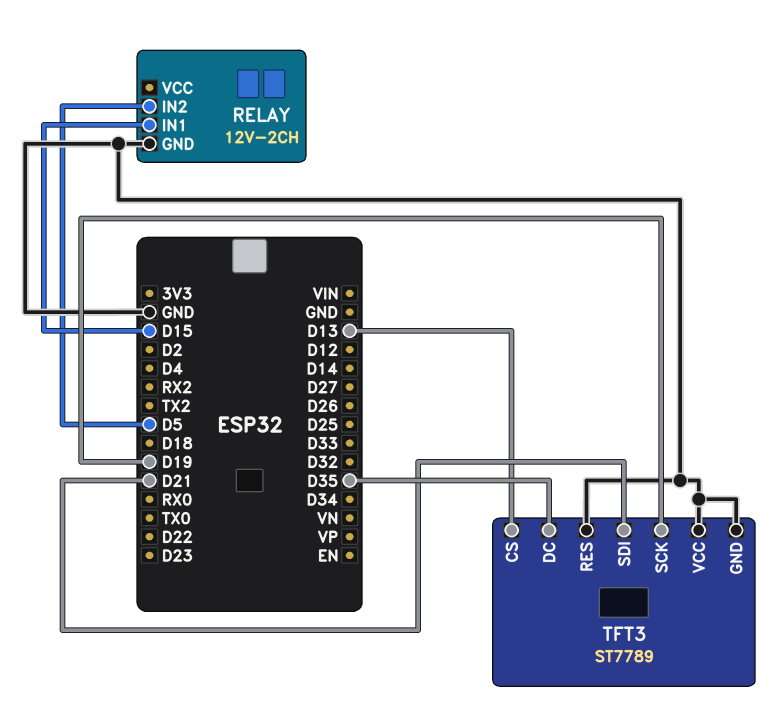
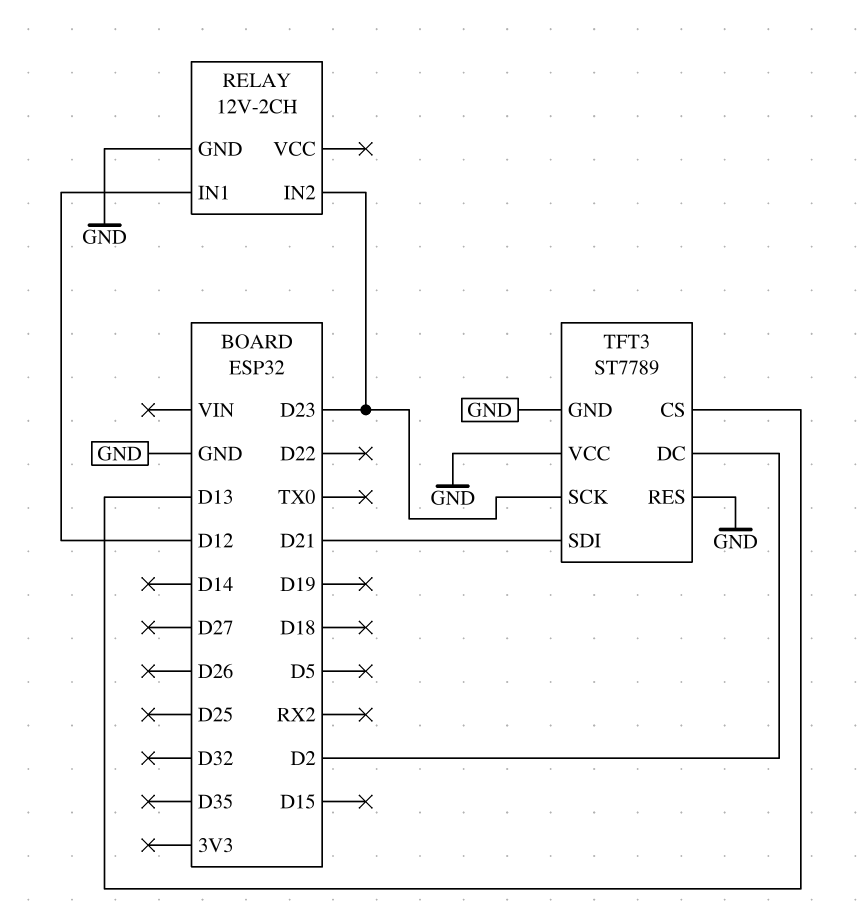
RELAY pin IN1: D15 -> D12
RELAY pin IN2: D5 -> D23
TFT3 pin DC: D35 -> D2
TFT3 pin SCK: D19 -> D23

